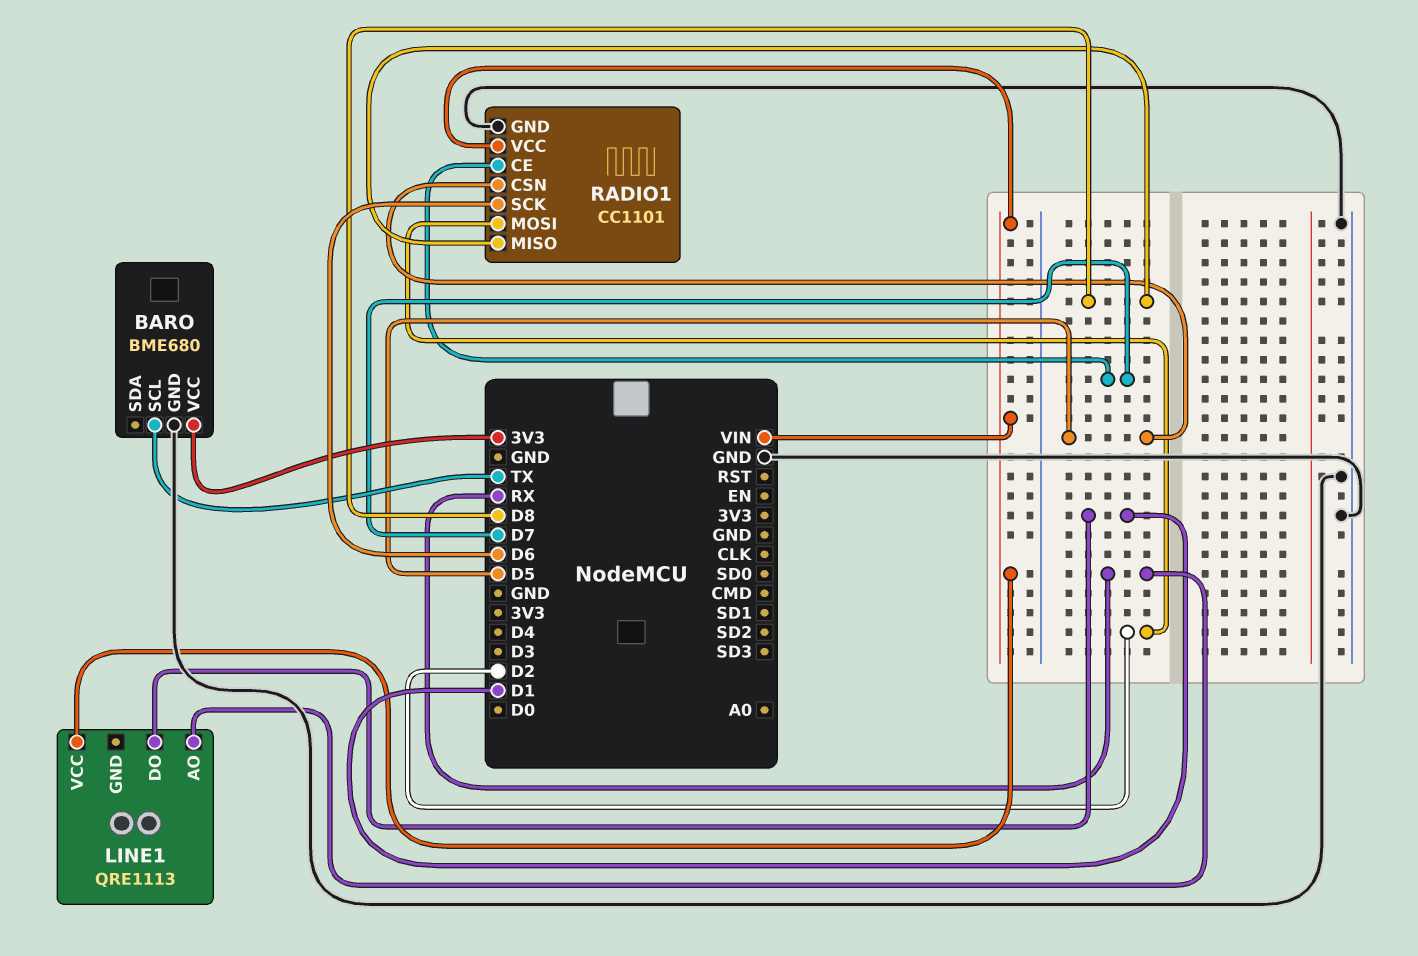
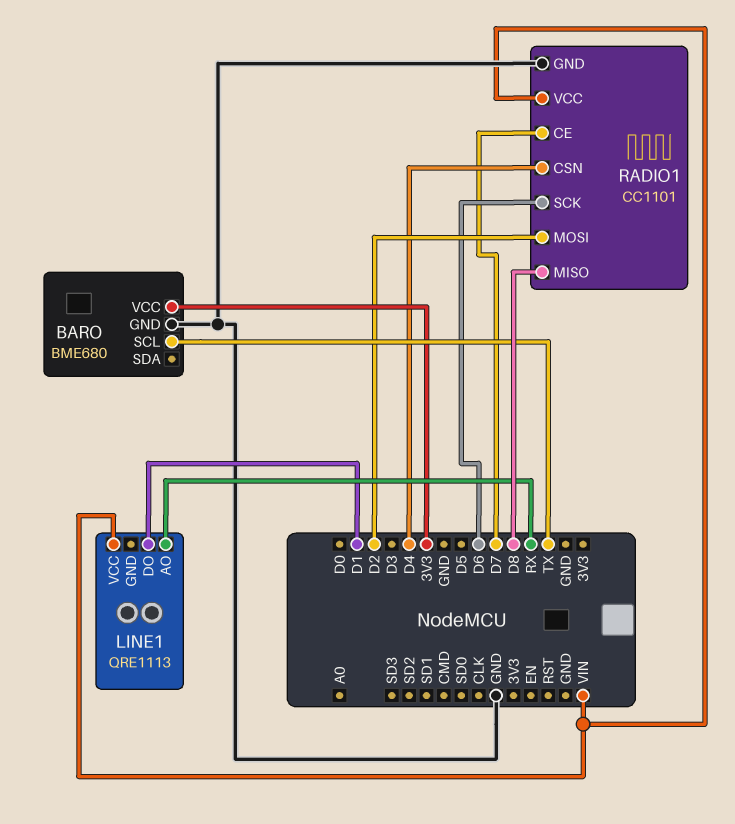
RADIO1 pin CSN: D5 -> D4

